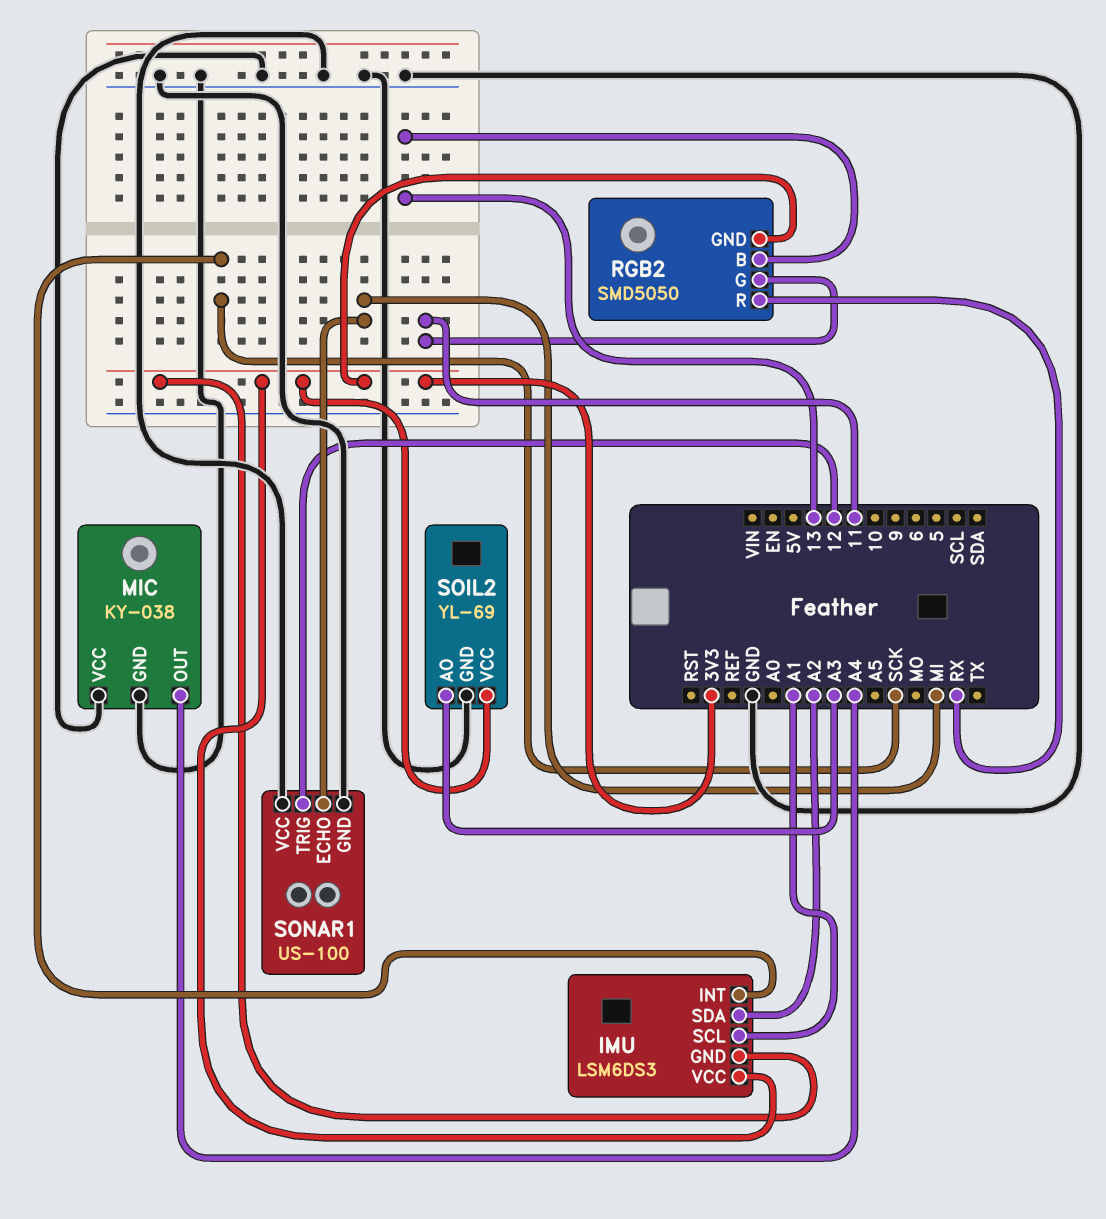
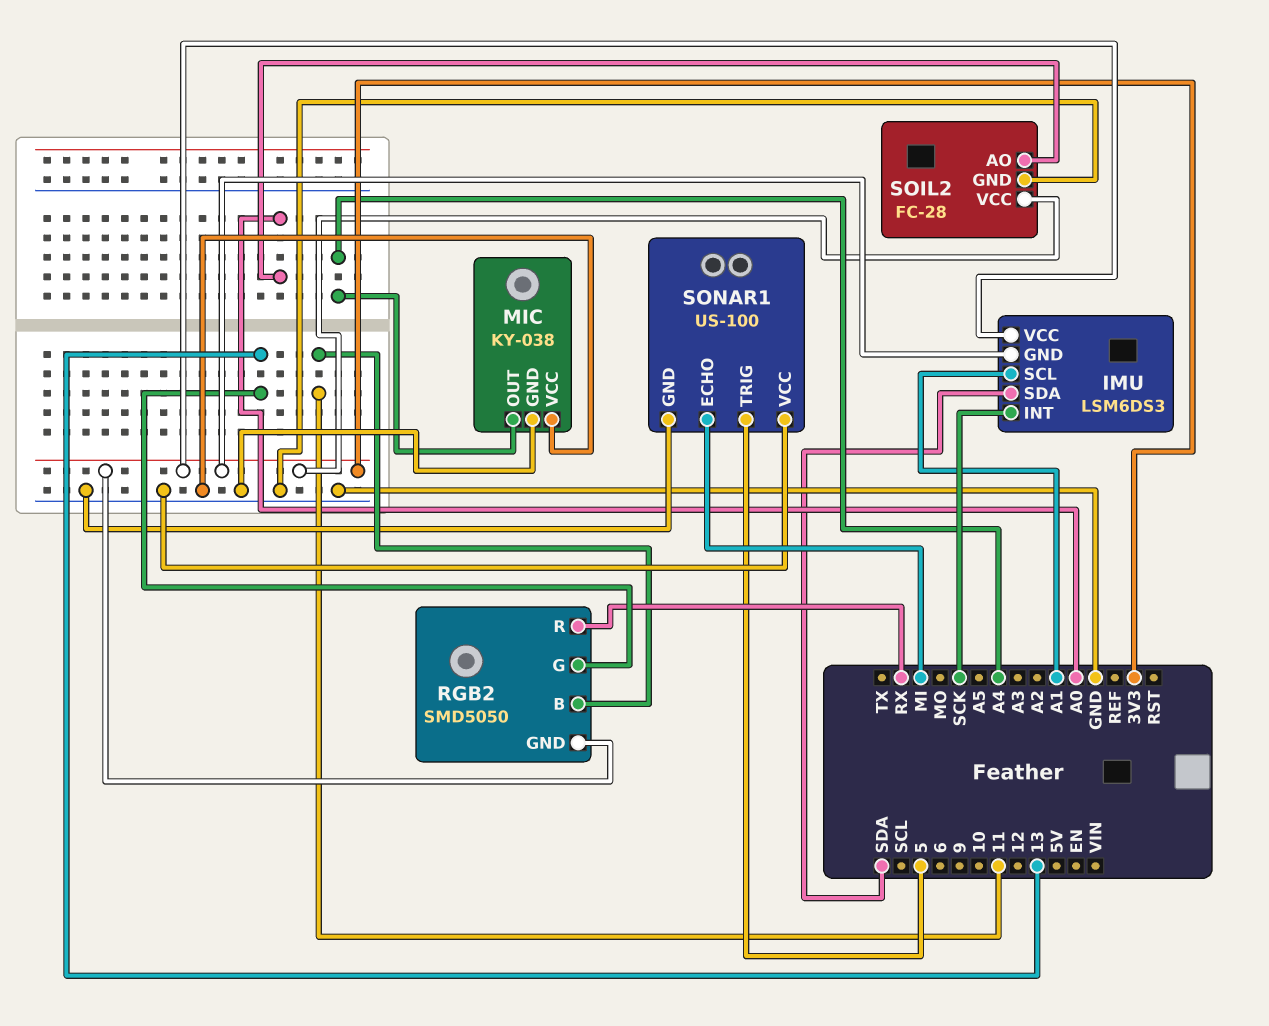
IMU pin SDA: A2 -> SDA
RGB2 pin B: 13 -> 11
RGB2 pin G: 11 -> 13
SOIL2: YL-69 -> FC-28
SOIL2 pin AO: A3 -> A0
SONAR1 pin TRIG: 12 -> 5

